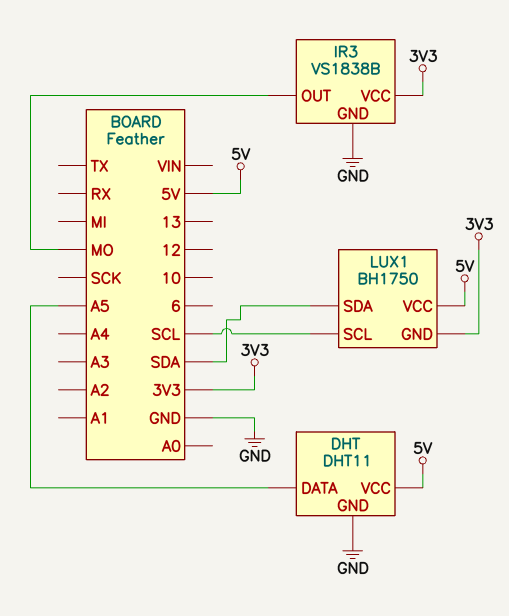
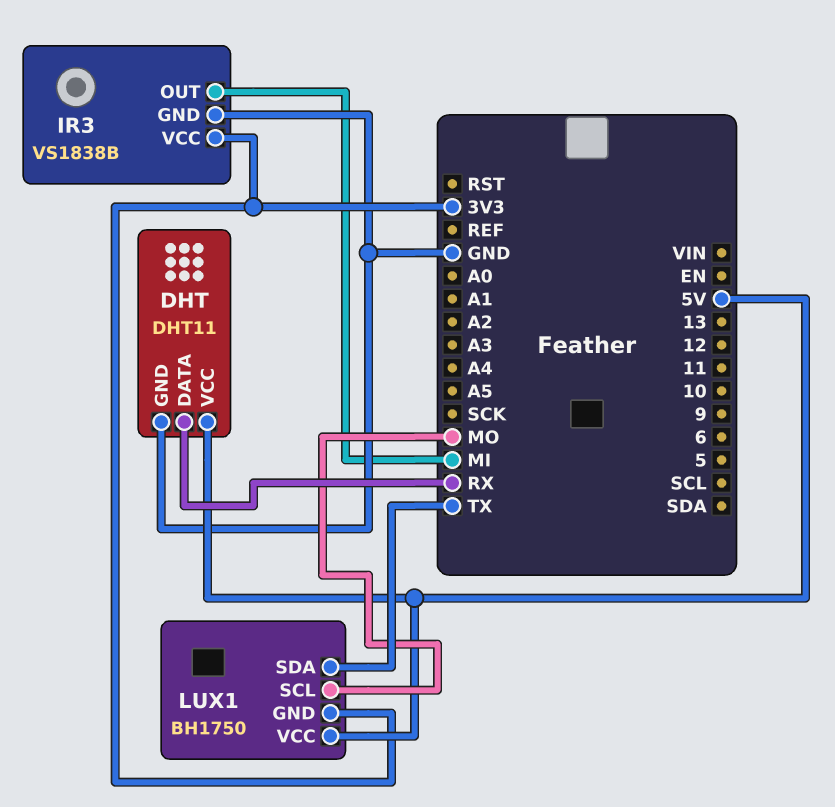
DHT pin DATA: A5 -> RX
IR3 pin OUT: MO -> MI
LUX1 pin SCL: SCL -> MO
LUX1 pin SDA: SDA -> TX

